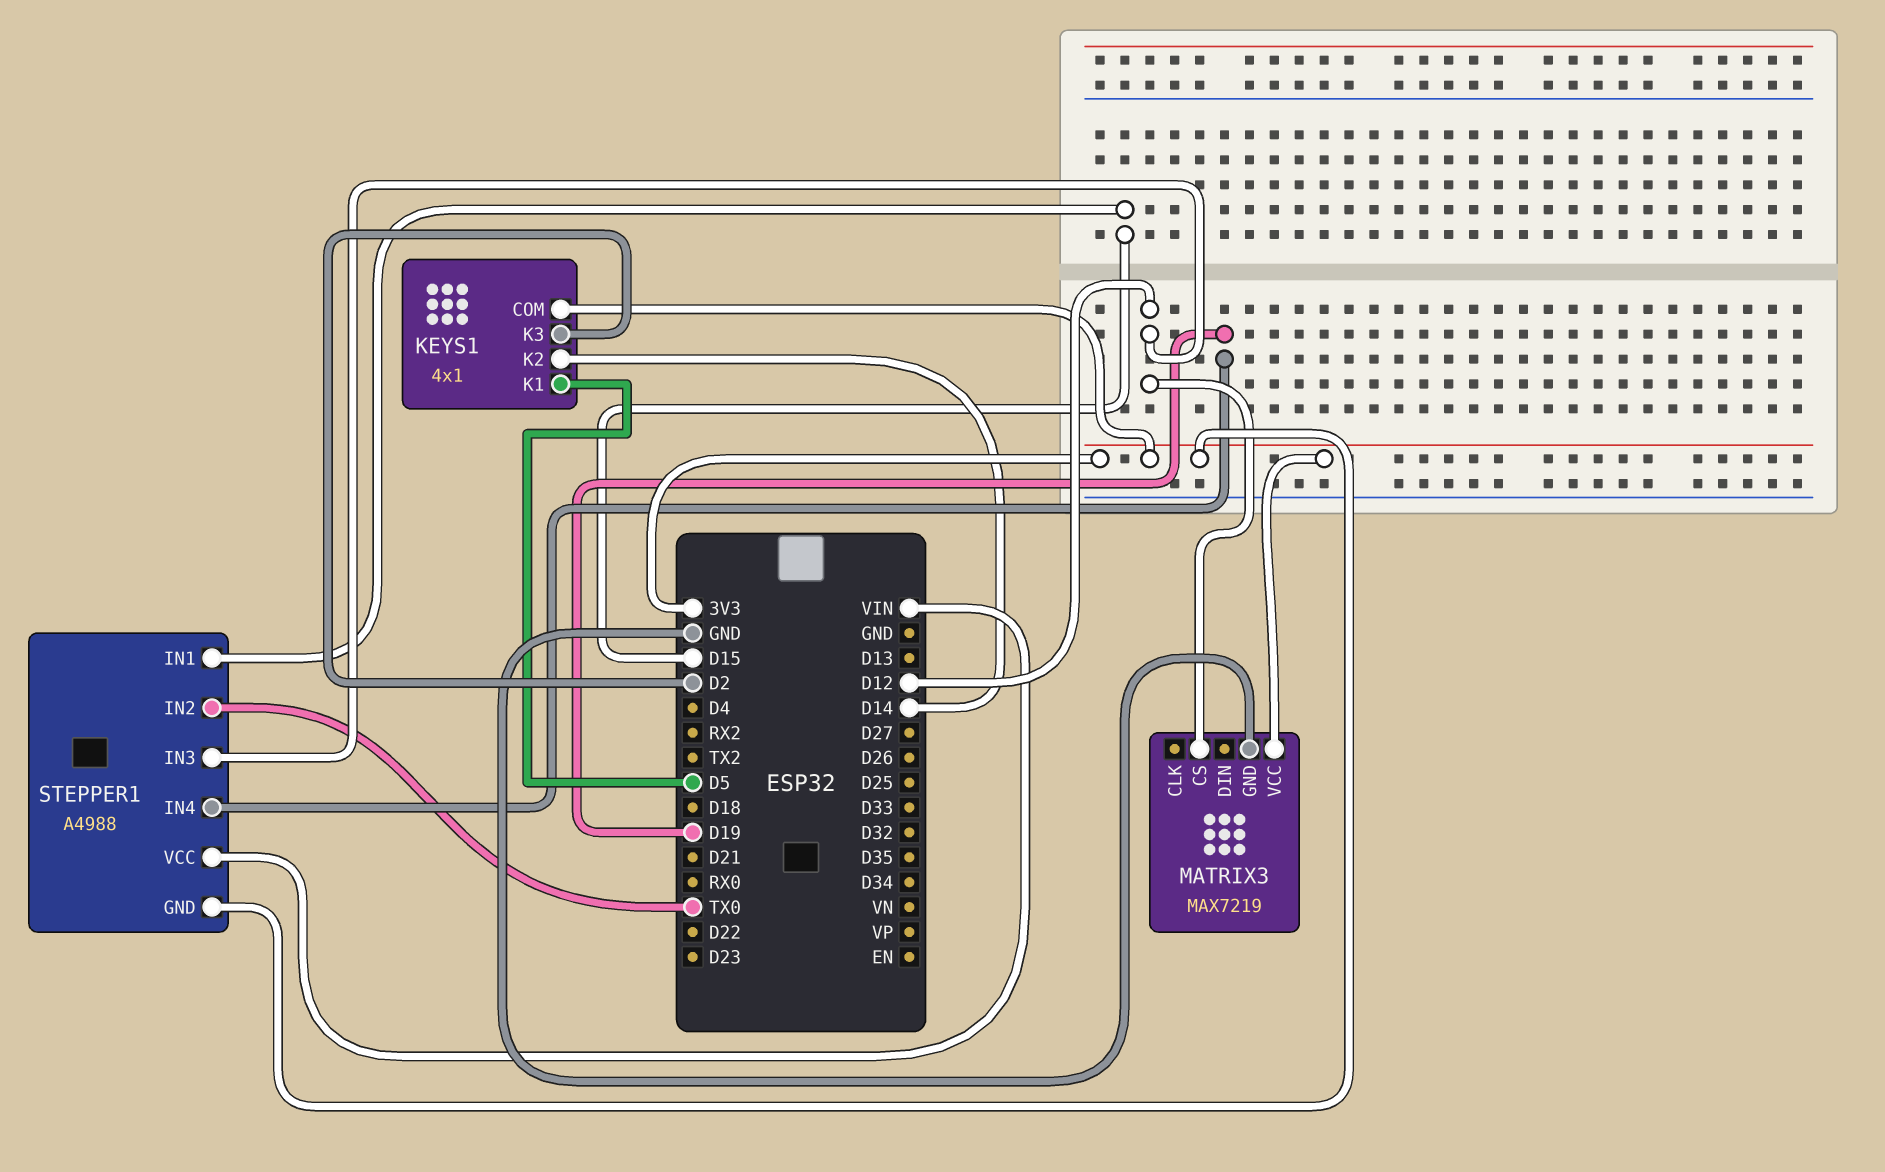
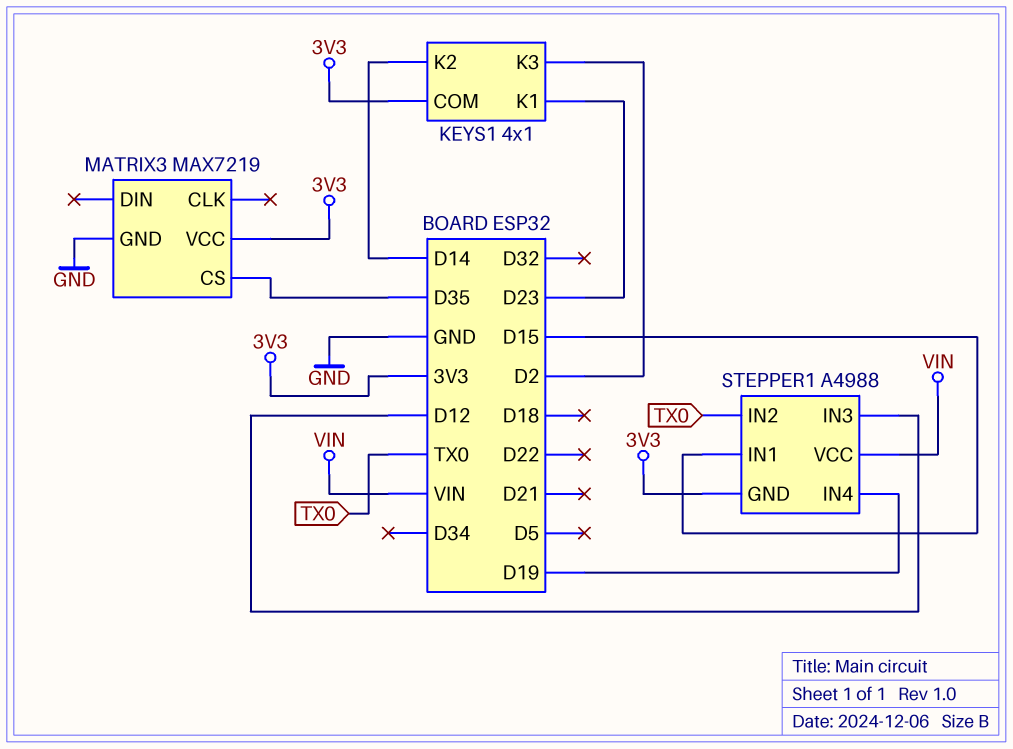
KEYS1 pin K1: D5 -> D23
MATRIX3 pin CS: D12 -> D35

